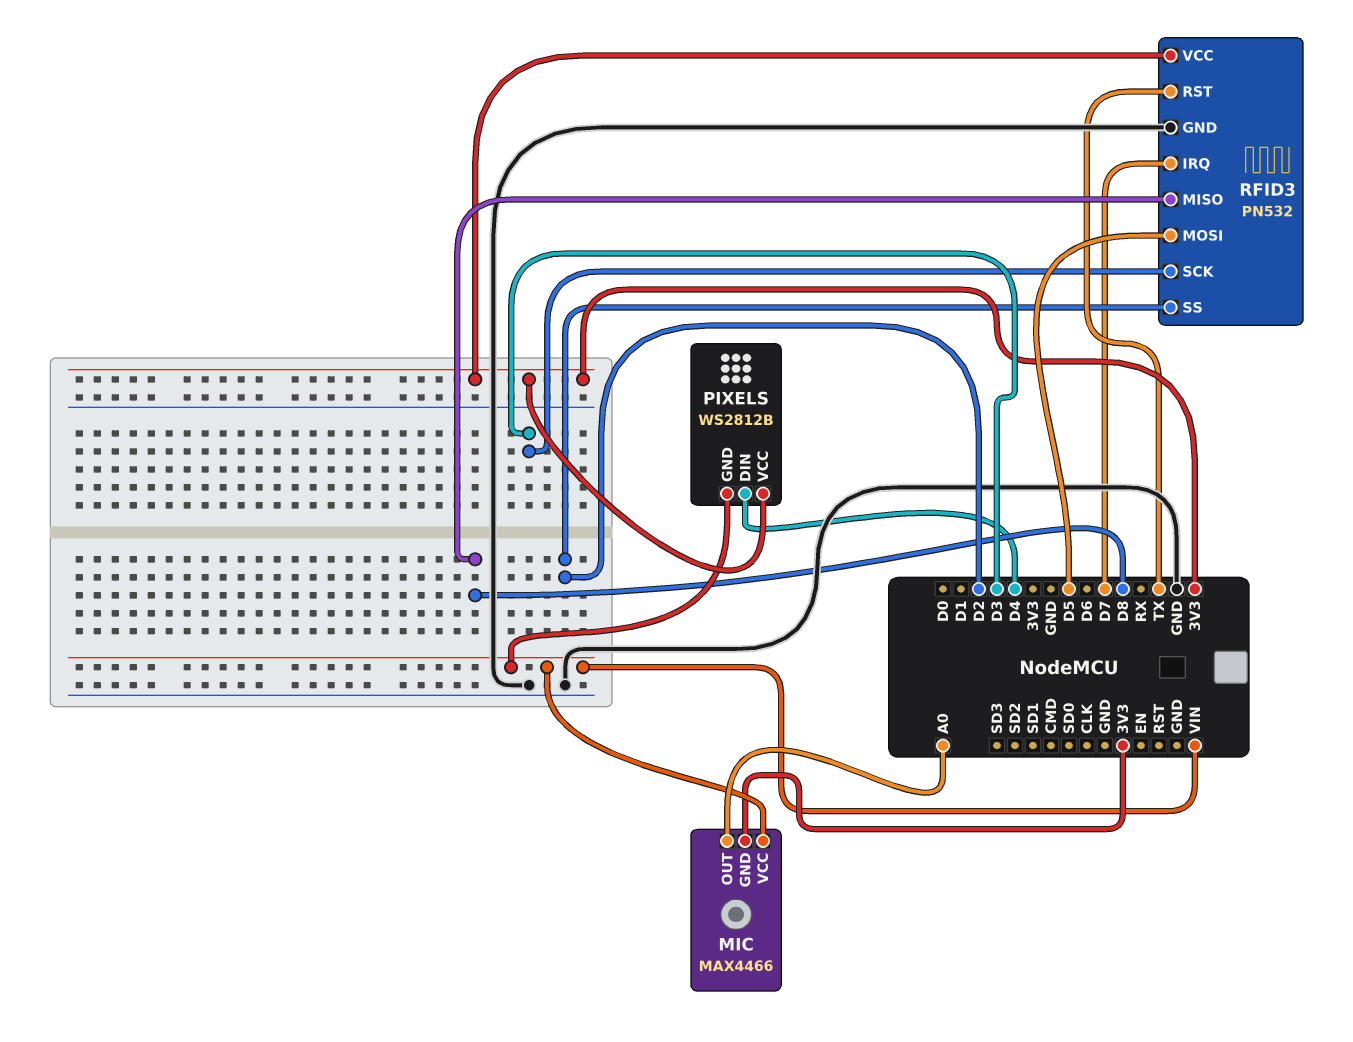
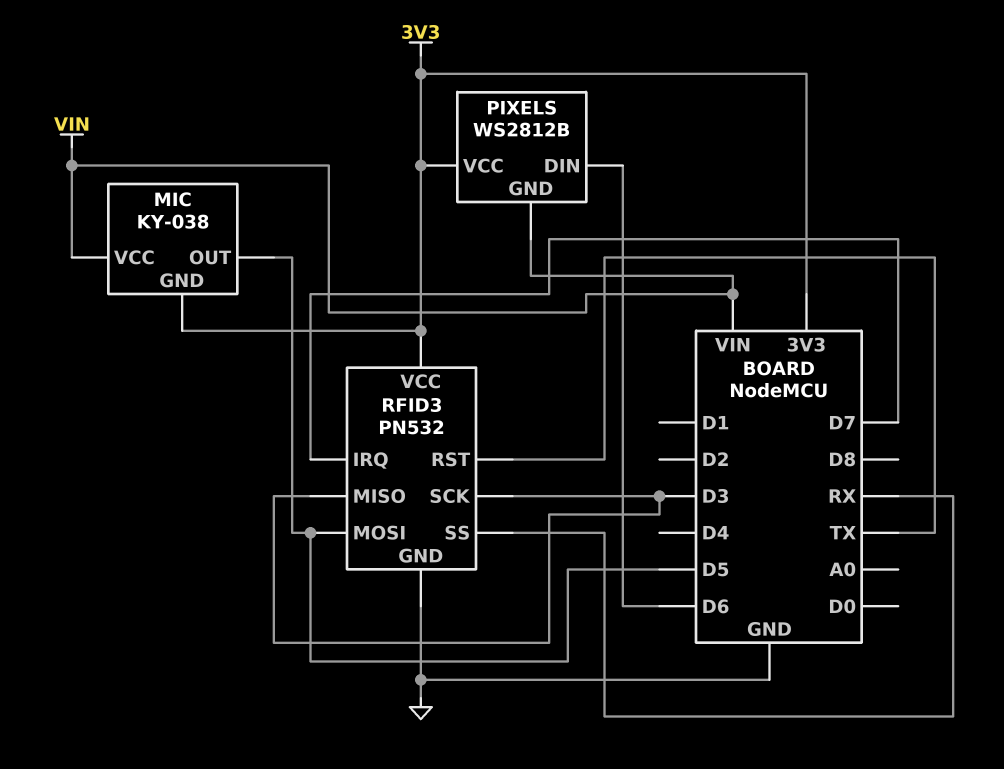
MIC: MAX4466 -> KY-038
MIC pin OUT: A0 -> D5
PIXELS pin DIN: D4 -> D6
RFID3 pin MISO: D8 -> D3
RFID3 pin SS: D2 -> RX

